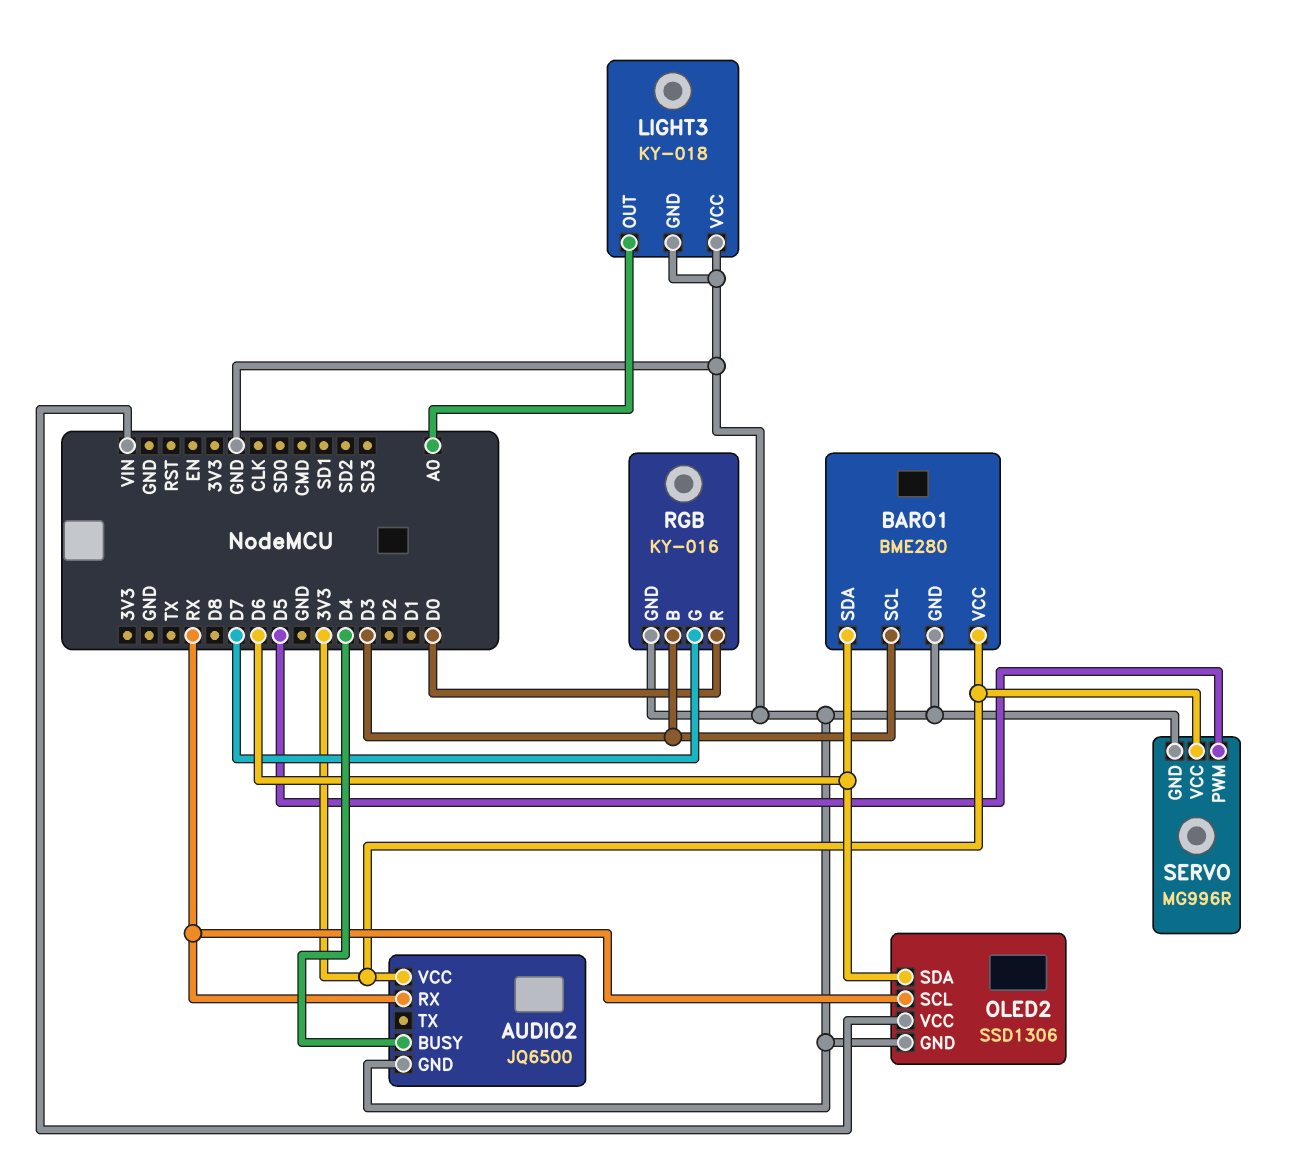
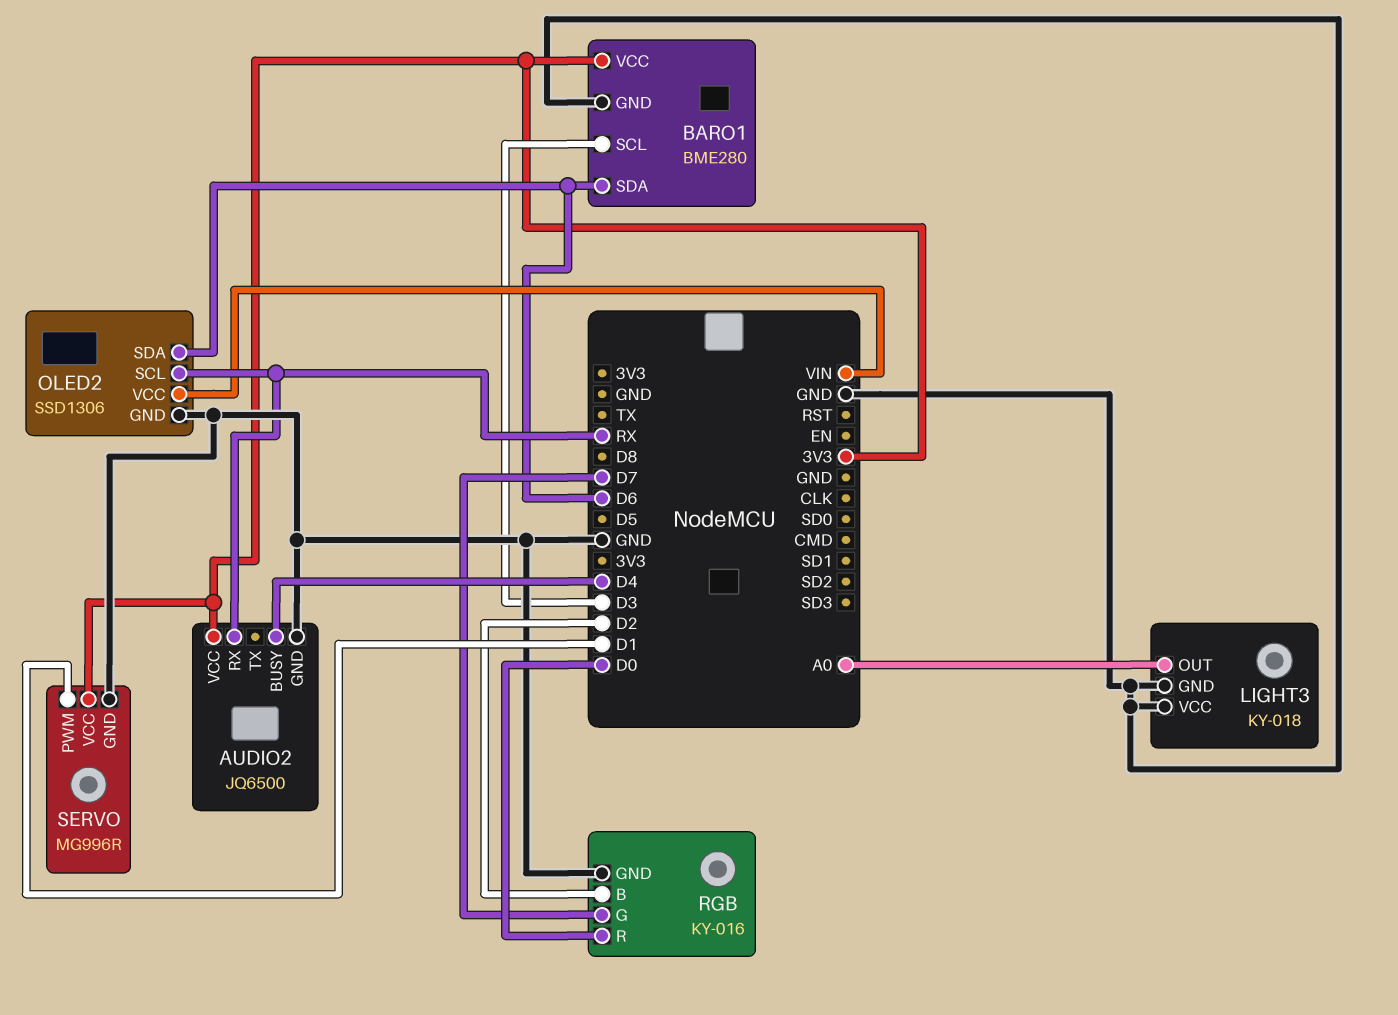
RGB pin B: D3 -> D2
SERVO pin PWM: D5 -> D1

